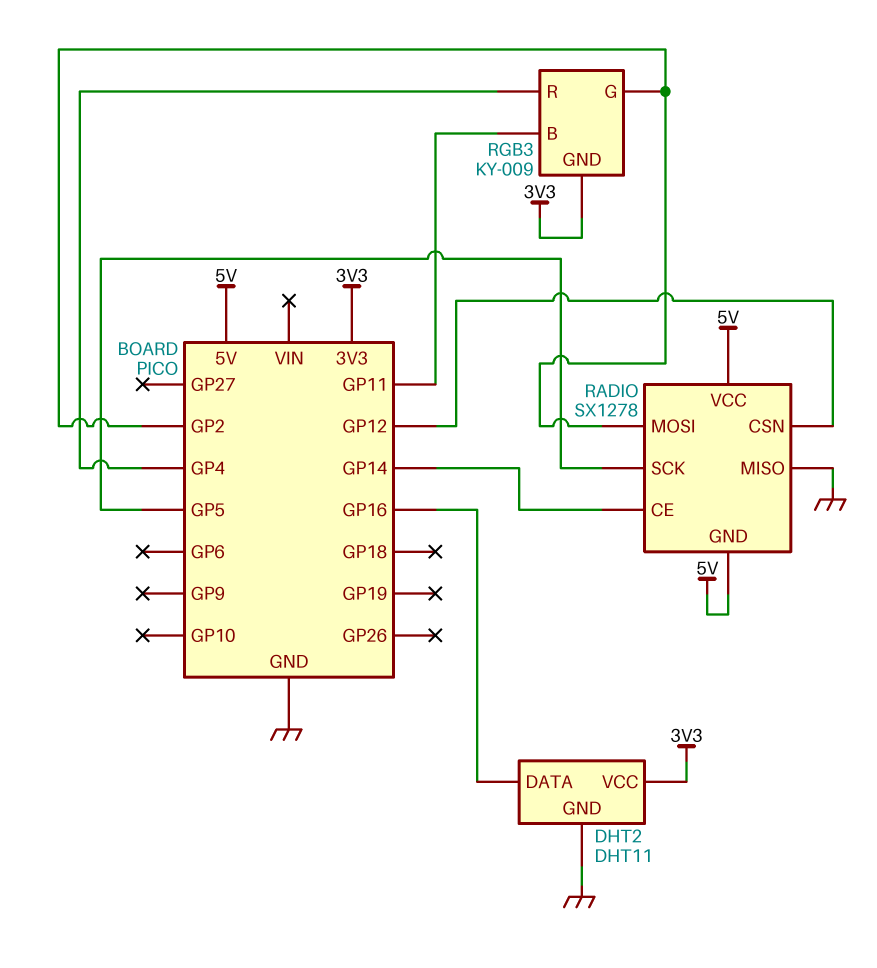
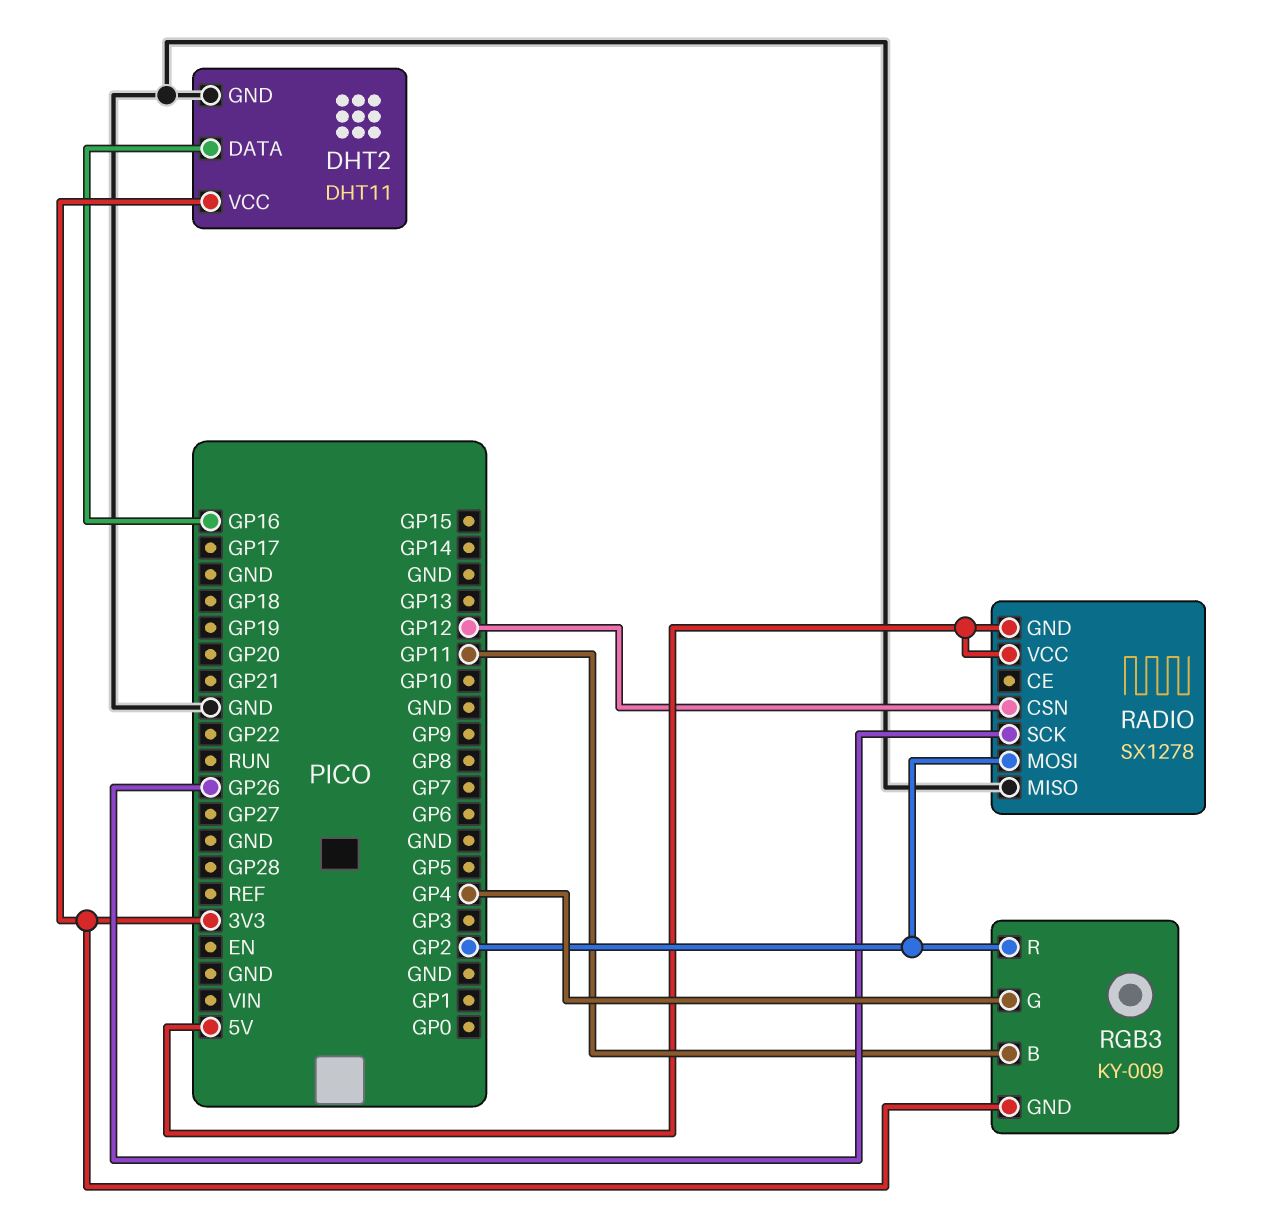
RADIO pin CE: GP14 -> none
RADIO pin SCK: GP5 -> GP26
RGB3 pin G: GP2 -> GP4
RGB3 pin R: GP4 -> GP2

